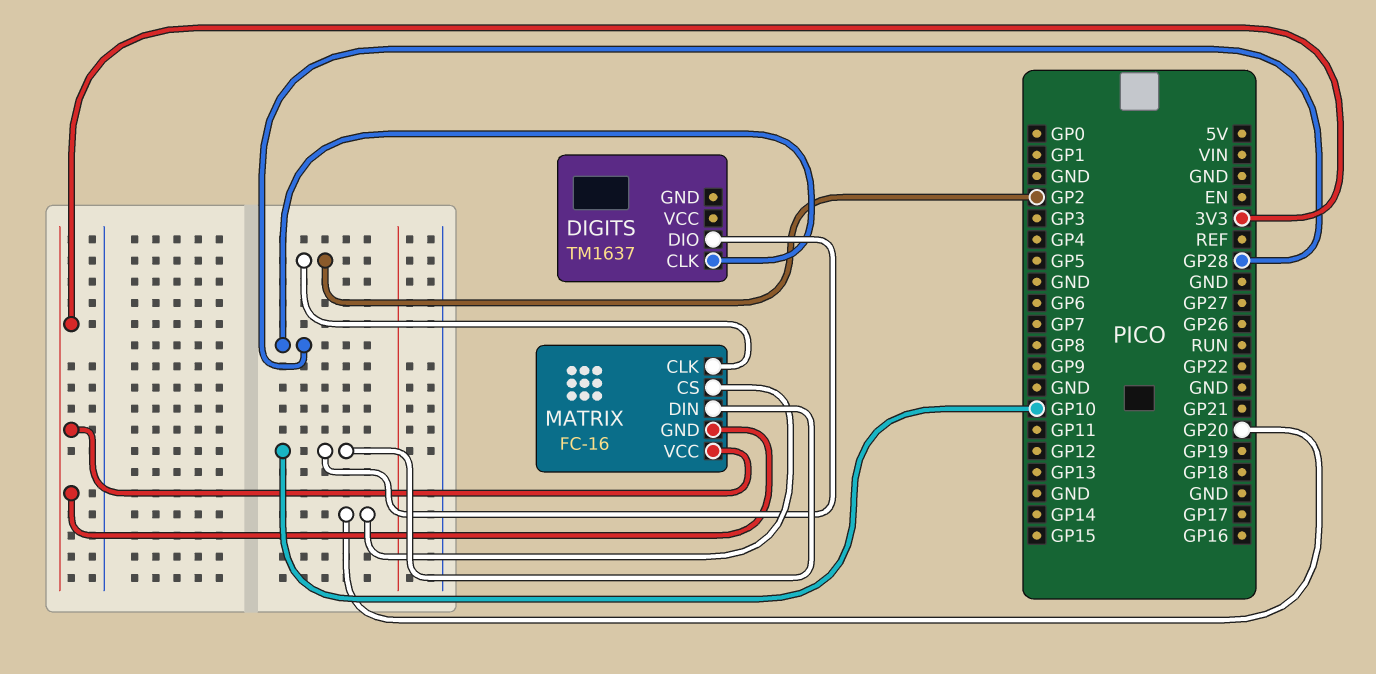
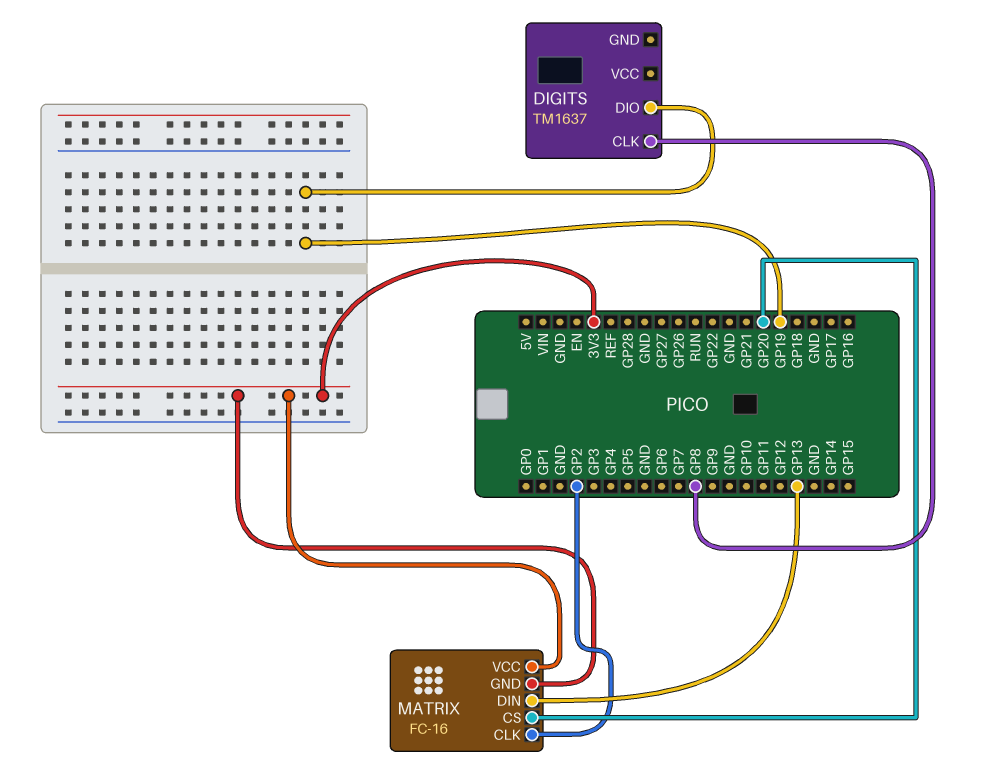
DIGITS pin CLK: GP28 -> GP8
DIGITS pin DIO: GP10 -> GP19
MATRIX pin DIN: GP10 -> GP13

